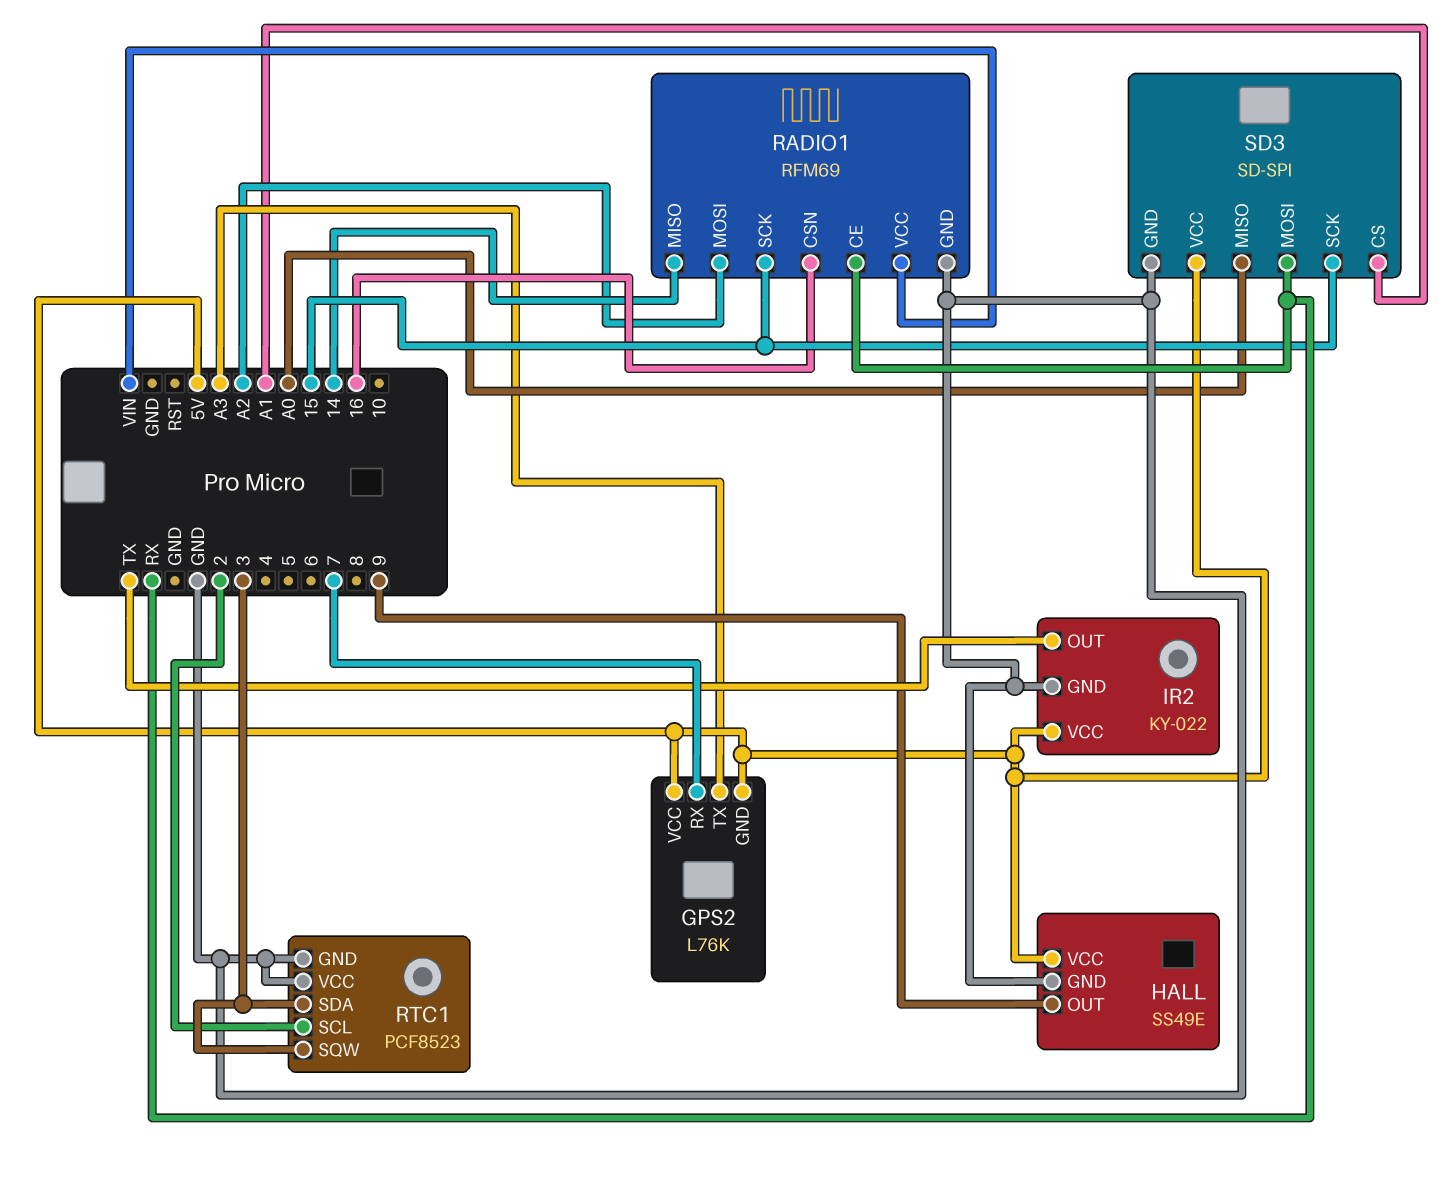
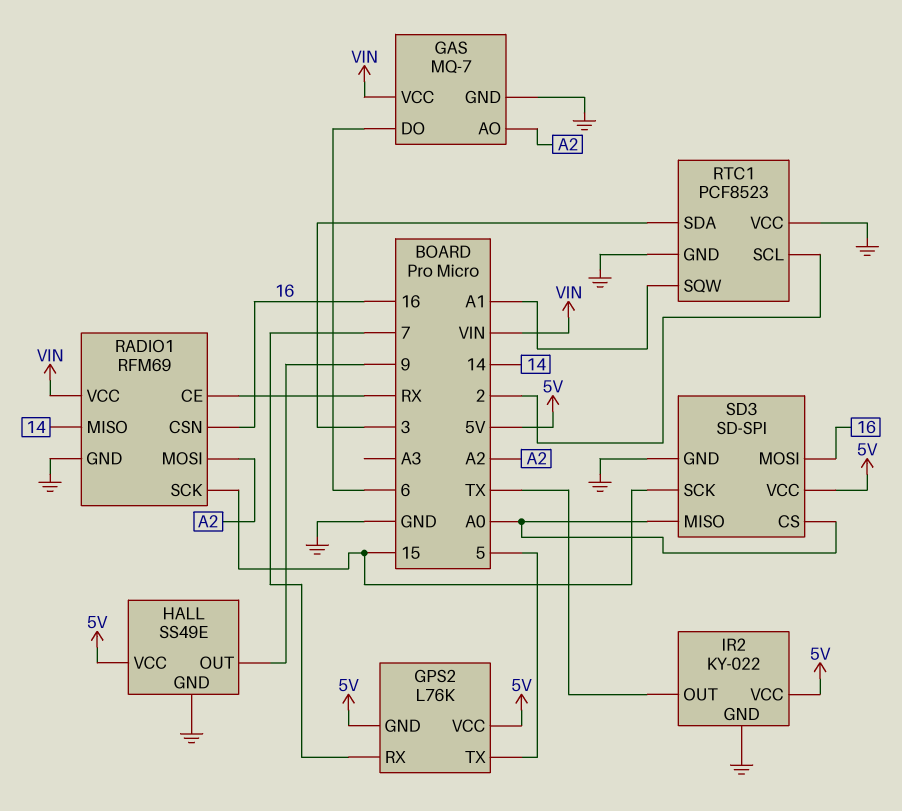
GAS: none -> MQ-7
GAS pin AO: none -> A2
GAS pin DO: none -> 6
GAS pin GND: none -> GND
GAS pin VCC: none -> VIN
GPS2 pin TX: A3 -> 5
RTC1 pin SQW: 3 -> A1
SD3 pin CS: A1 -> A0
SD3 pin MOSI: RX -> 16

